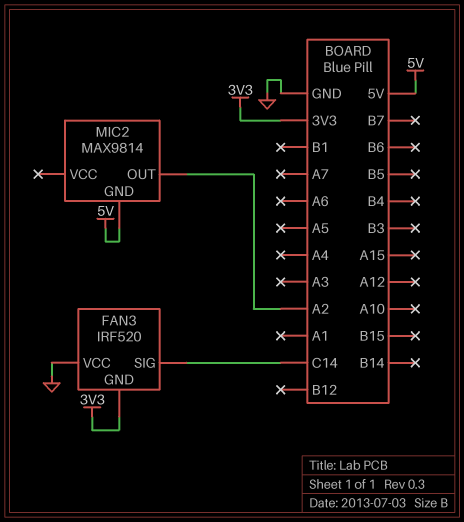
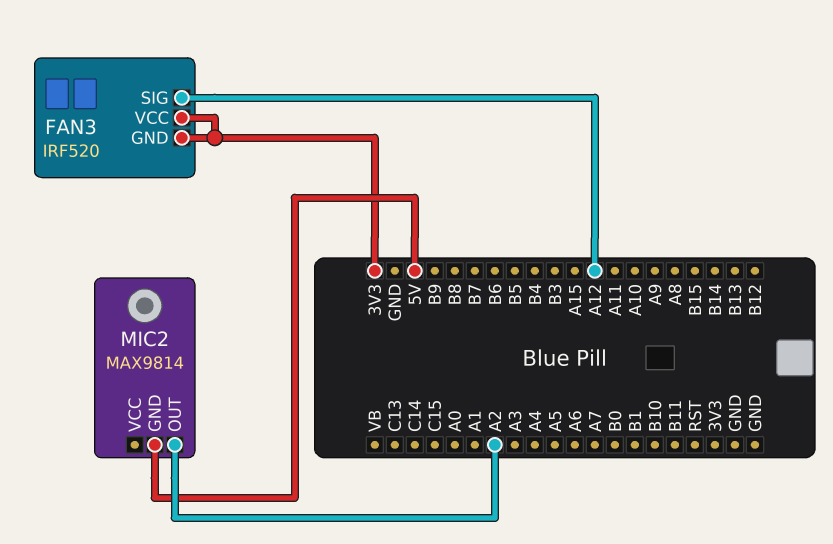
FAN3 pin SIG: C14 -> A12
FAN3 pin VCC: GND -> 3V3

